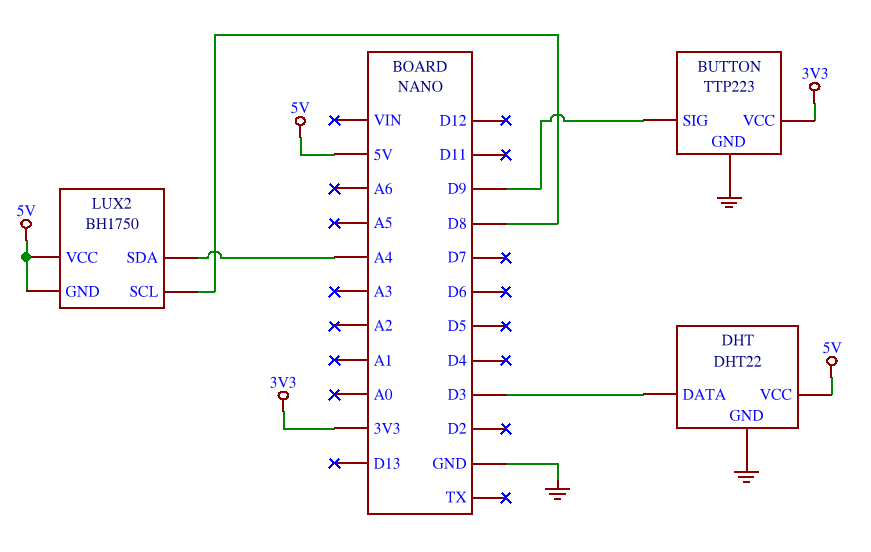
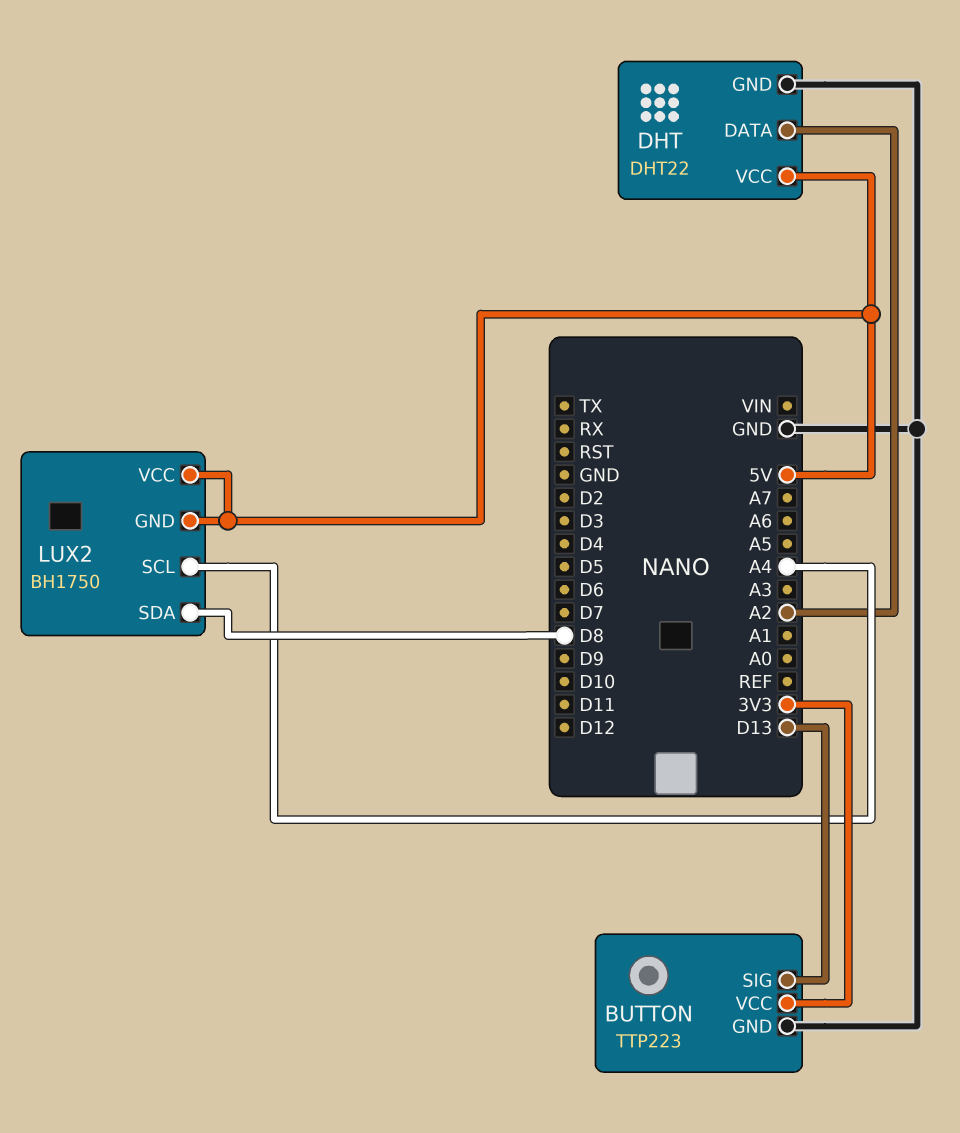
BUTTON pin SIG: D9 -> D13
DHT pin DATA: D3 -> A2
LUX2 pin SCL: D8 -> A4
LUX2 pin SDA: A4 -> D8

